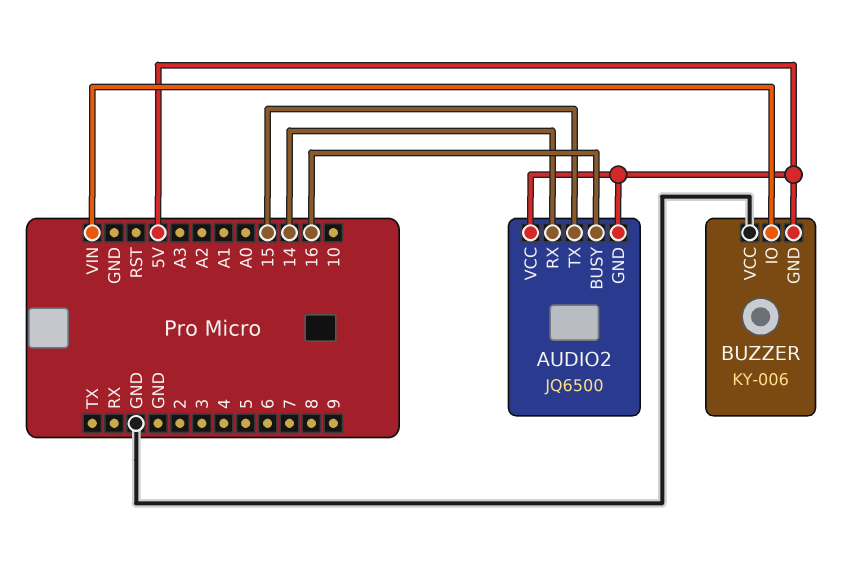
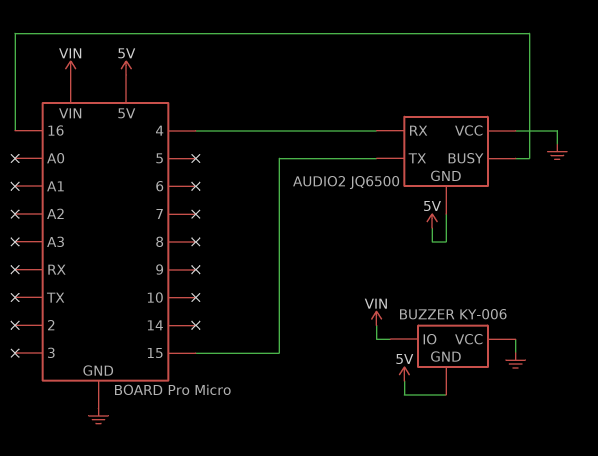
AUDIO2 pin RX: 14 -> 4
AUDIO2 pin VCC: 5V -> GND

